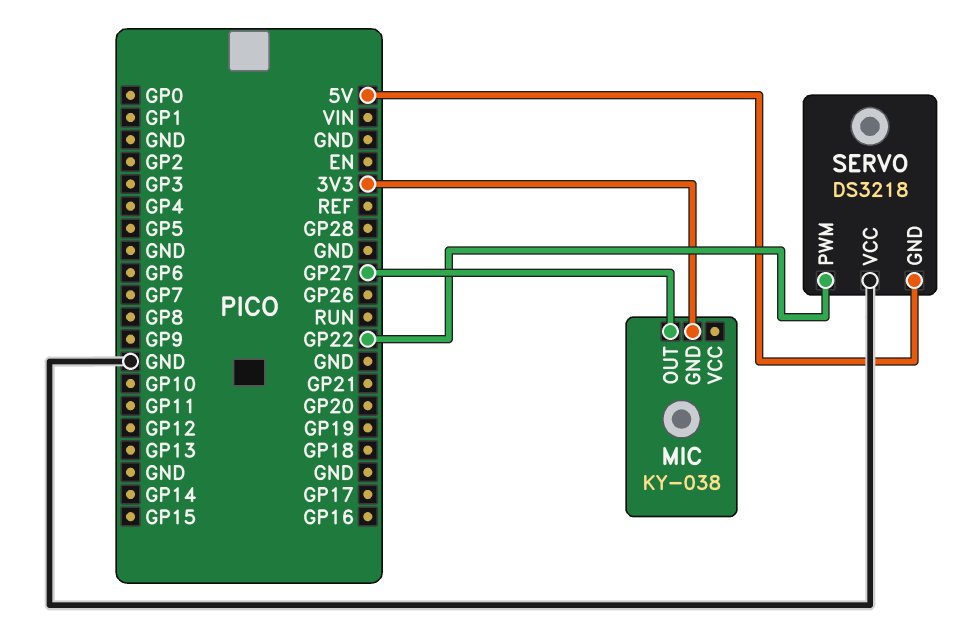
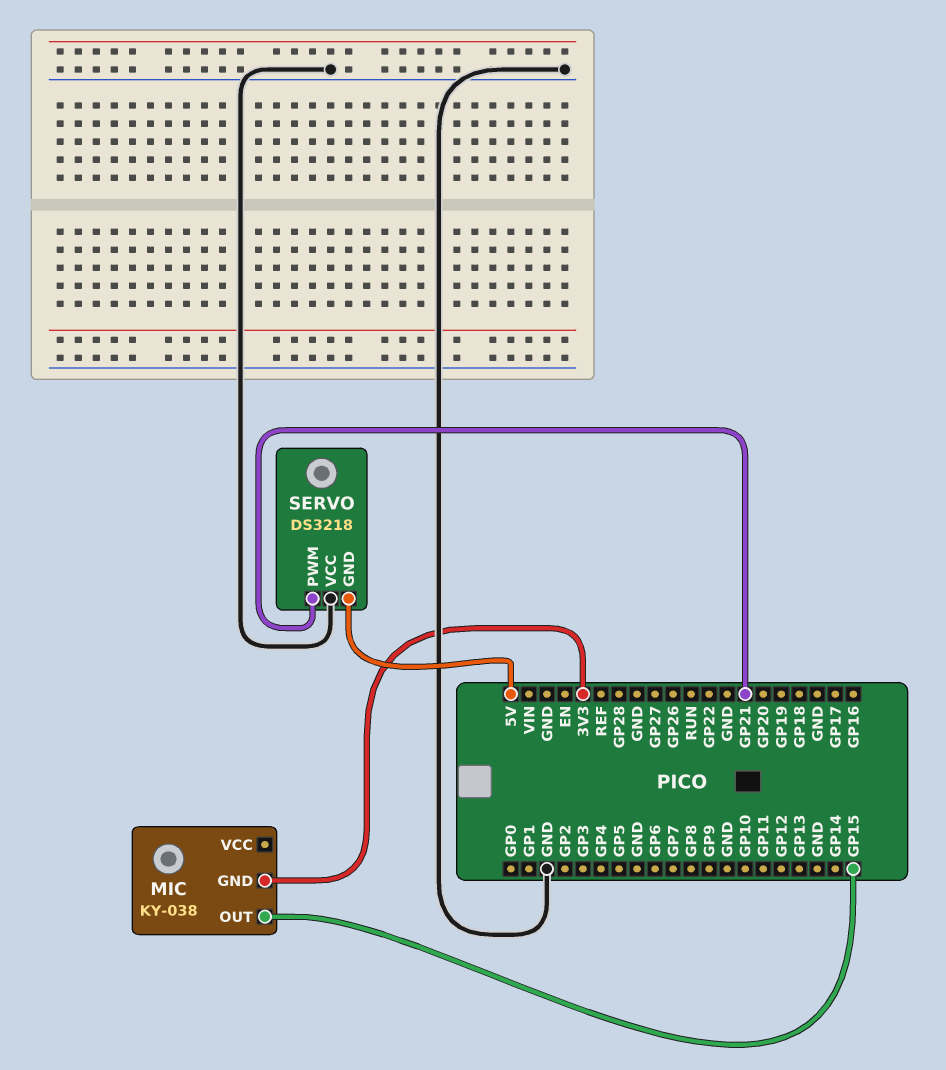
MIC pin OUT: GP27 -> GP15
SERVO pin PWM: GP22 -> GP21

